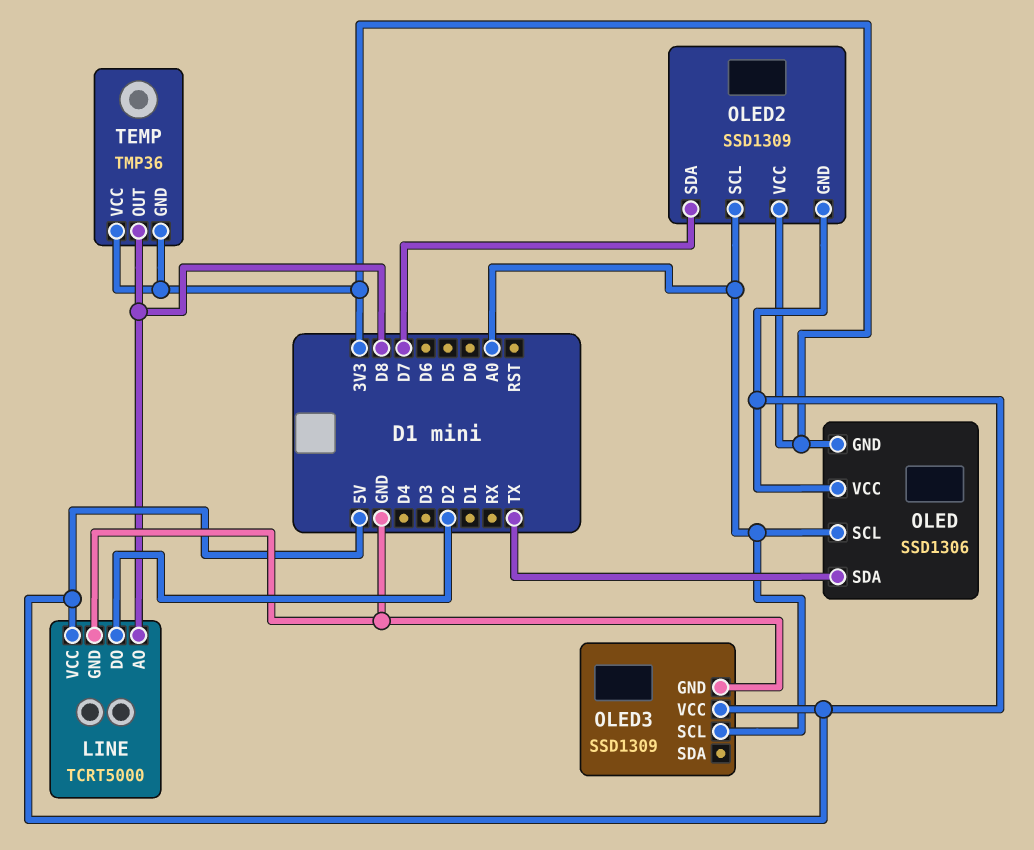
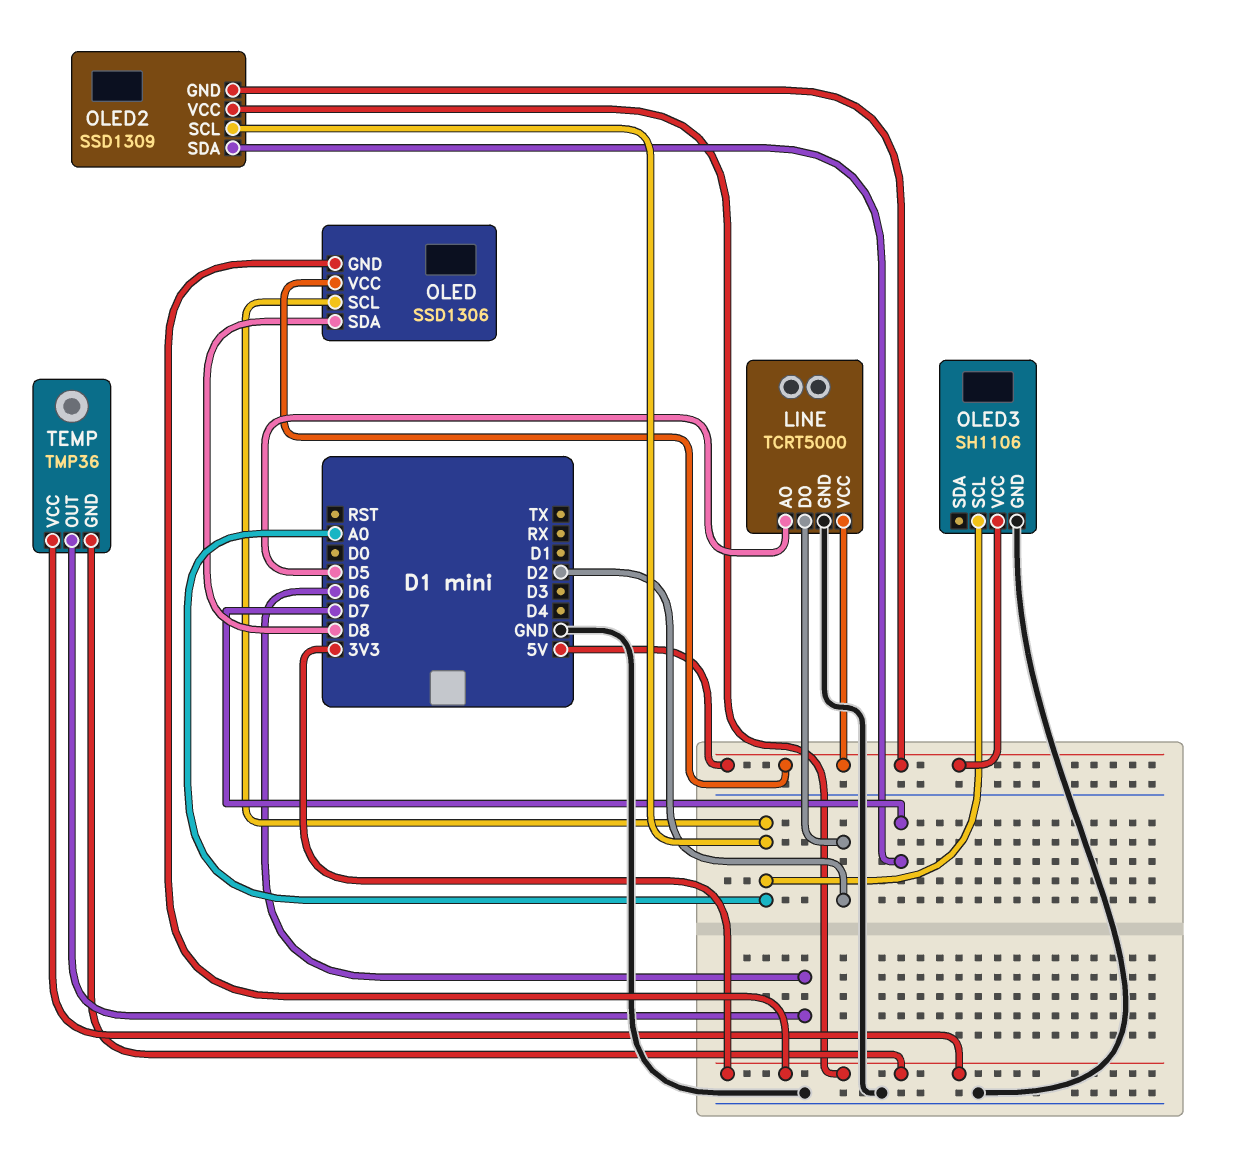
LINE pin AO: D8 -> D5
OLED pin SDA: TX -> D8
OLED3: SSD1309 -> SH1106
TEMP pin OUT: D8 -> D6

